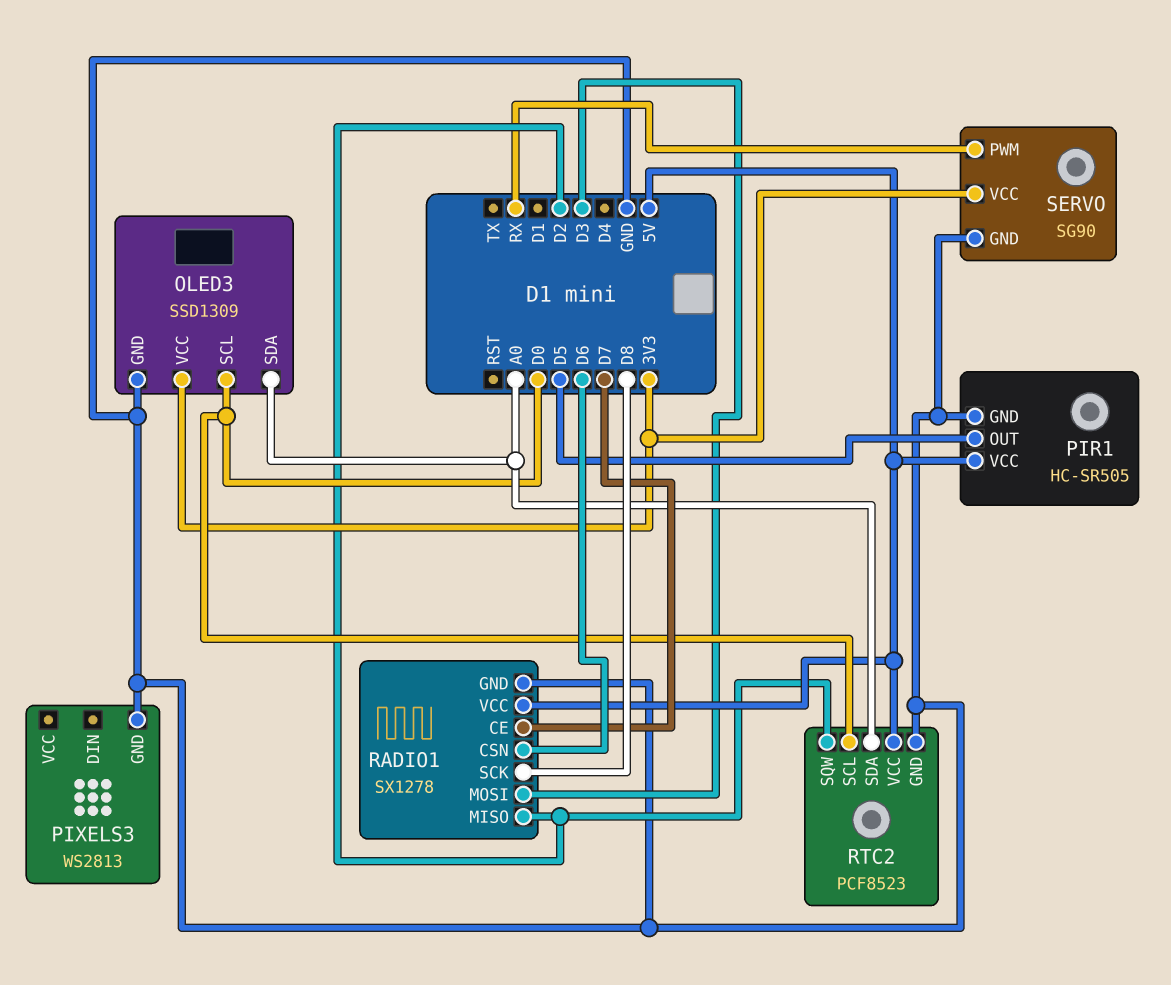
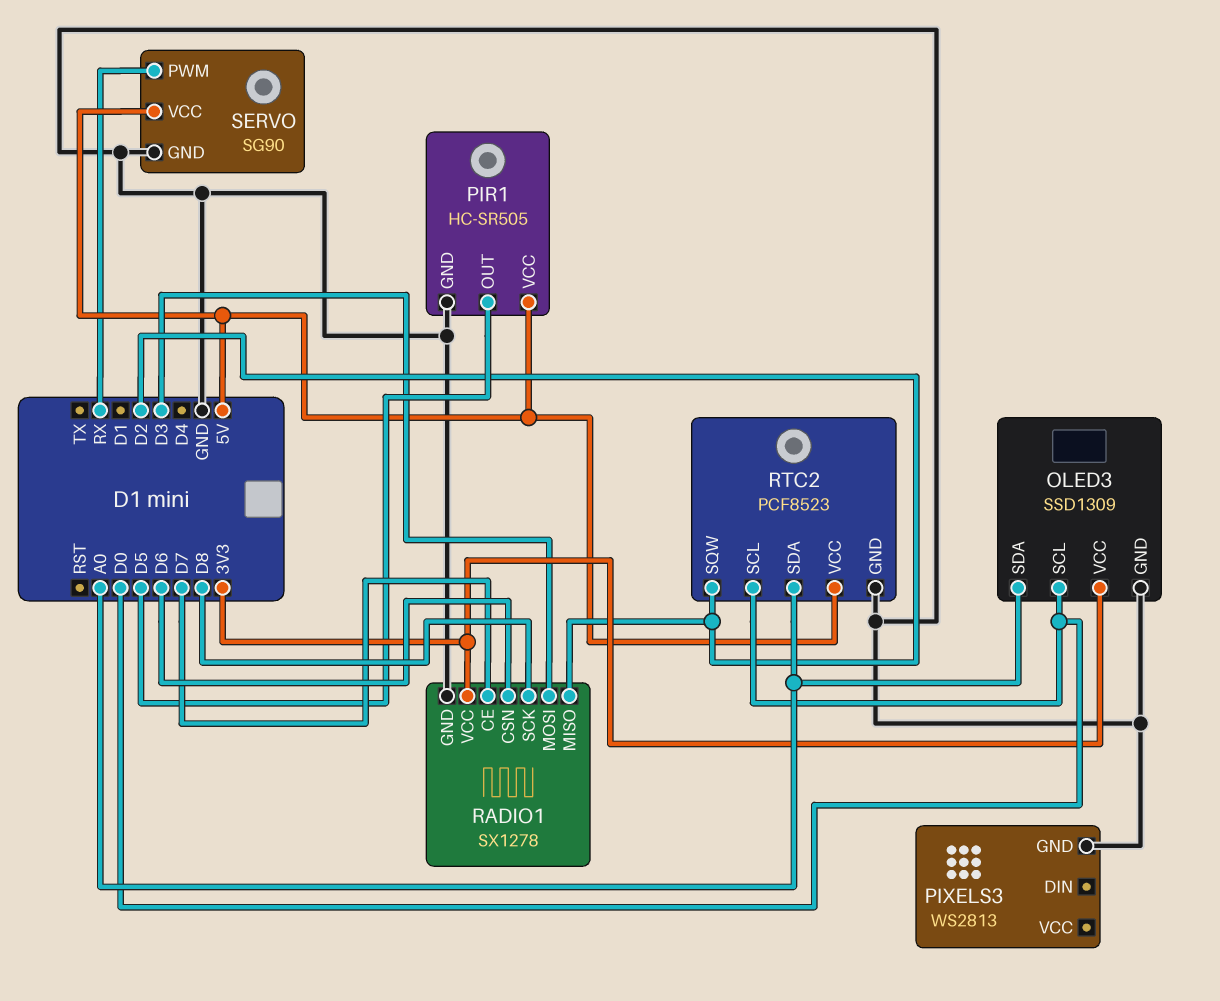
RADIO1 pin VCC: 5V -> 3V3
SERVO pin VCC: 3V3 -> 5V

